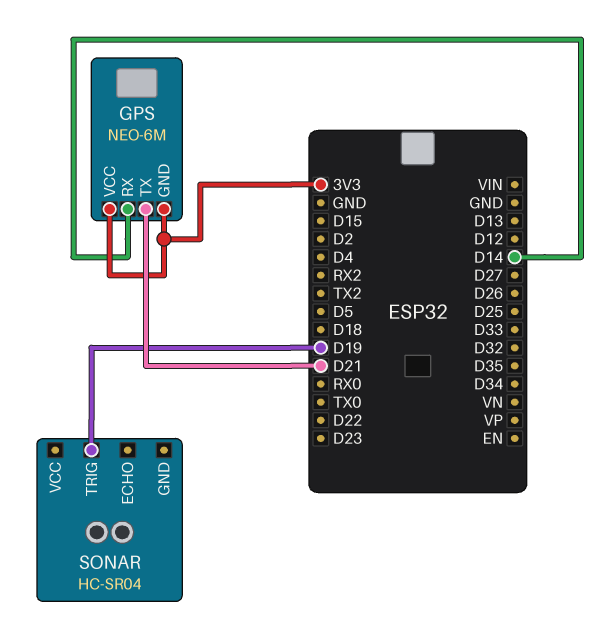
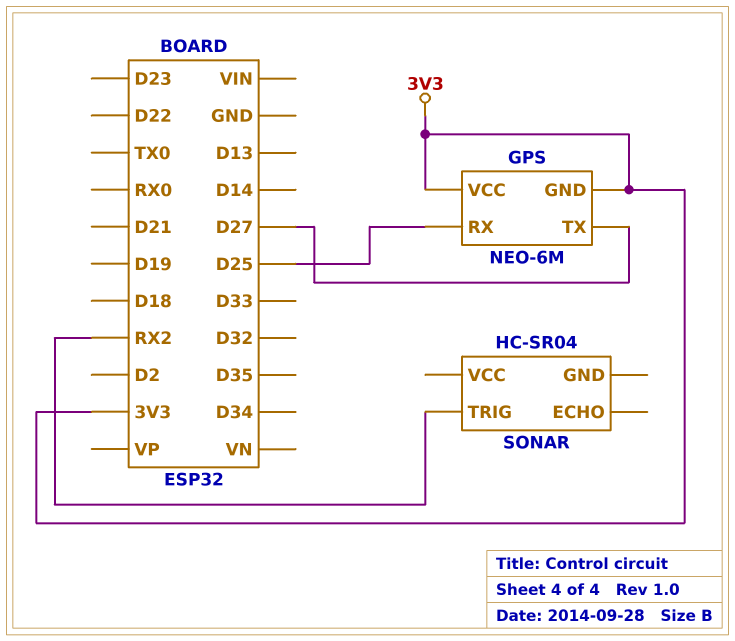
GPS pin RX: D14 -> D25
GPS pin TX: D21 -> D27
SONAR pin TRIG: D19 -> RX2

